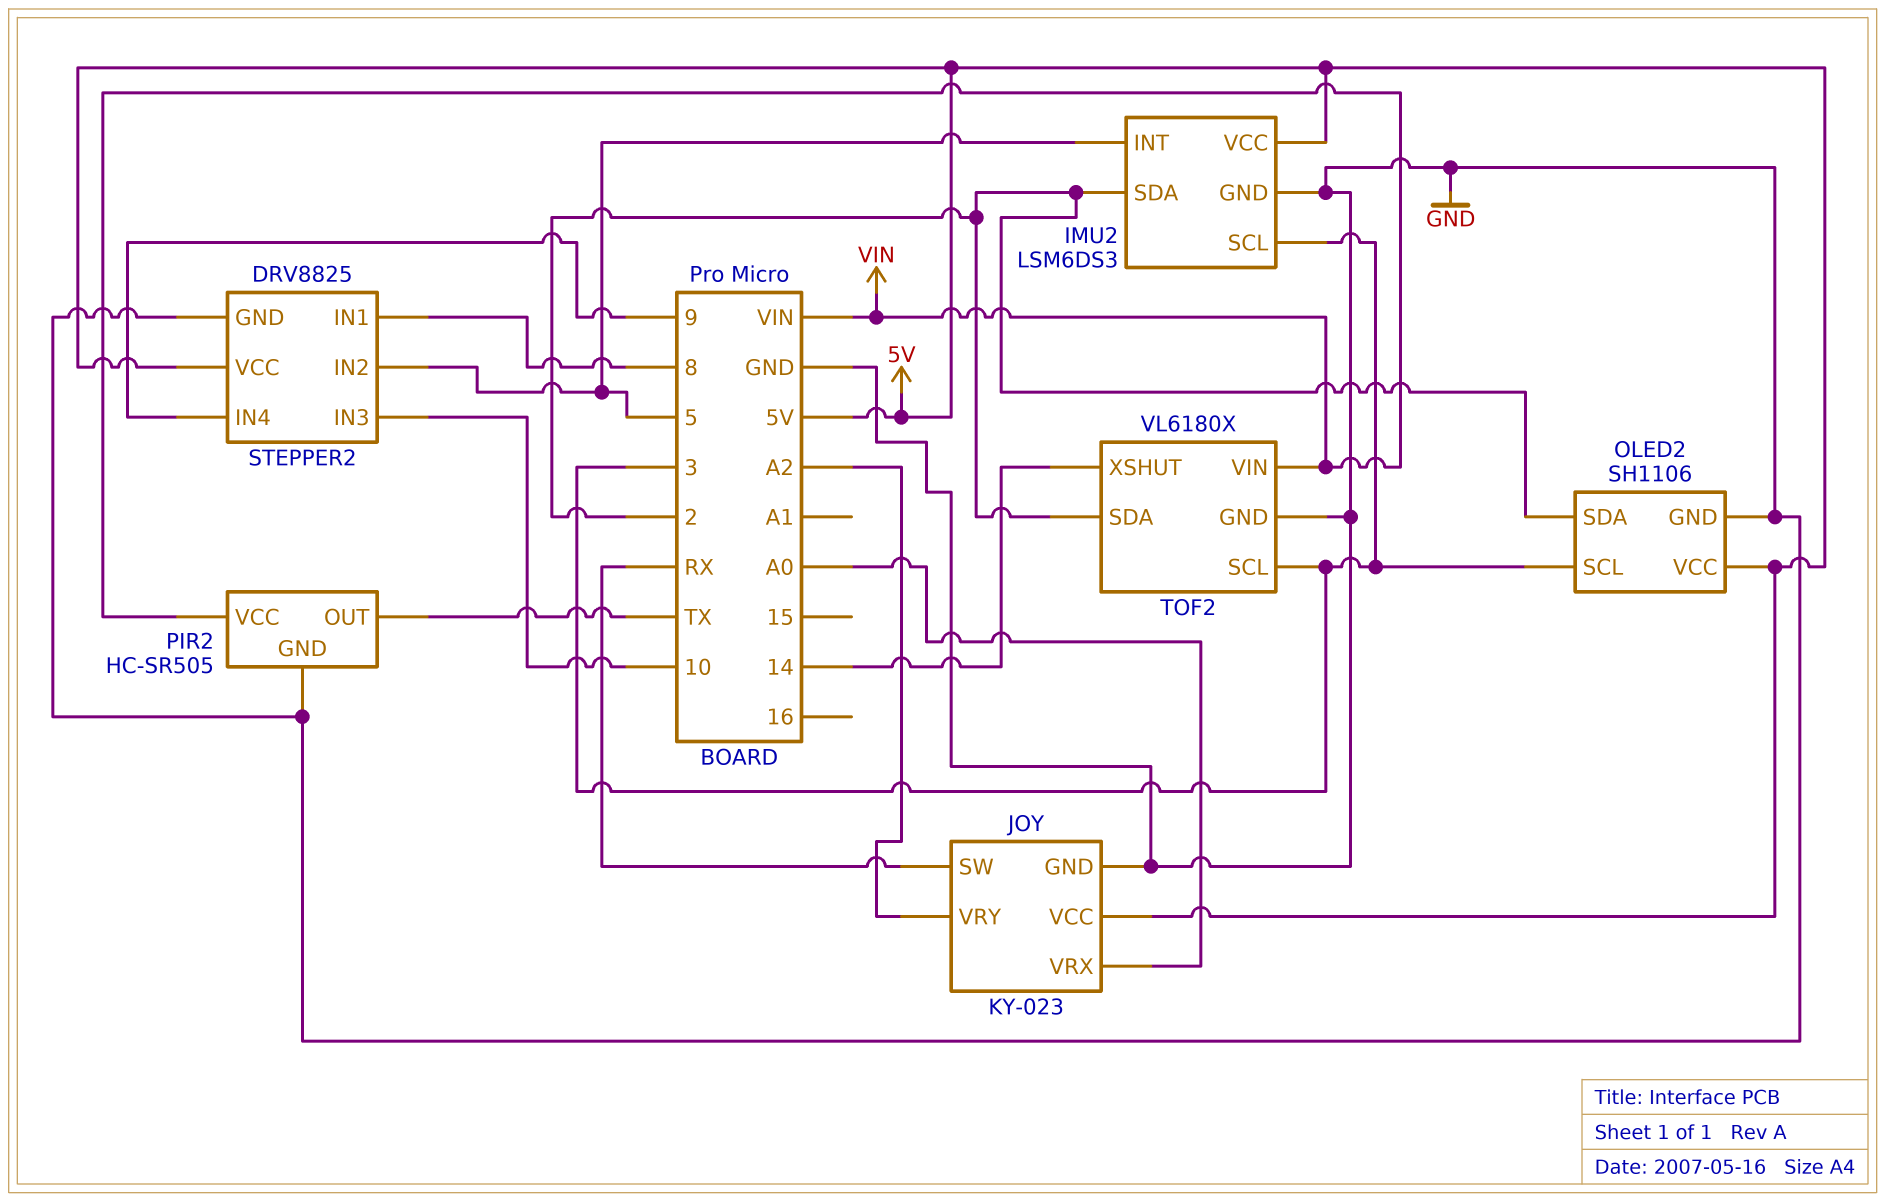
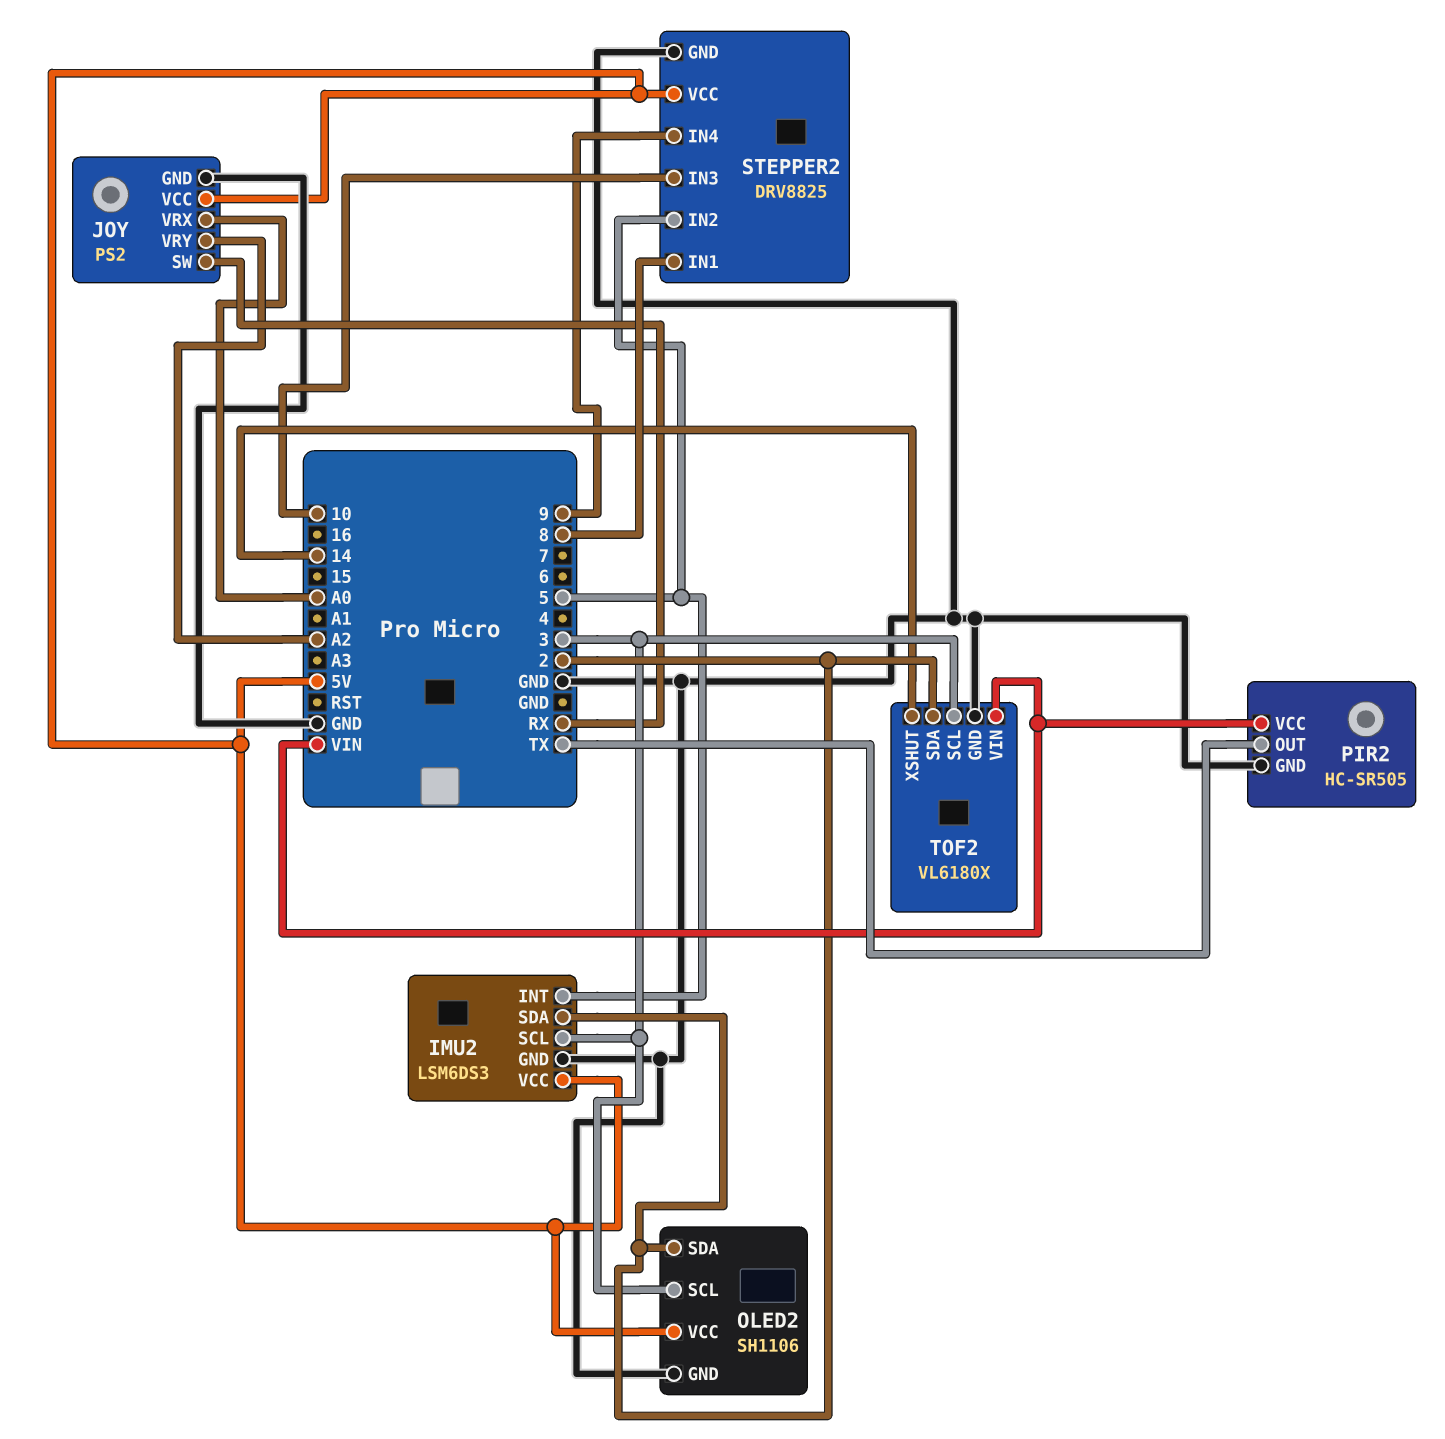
JOY: KY-023 -> PS2

